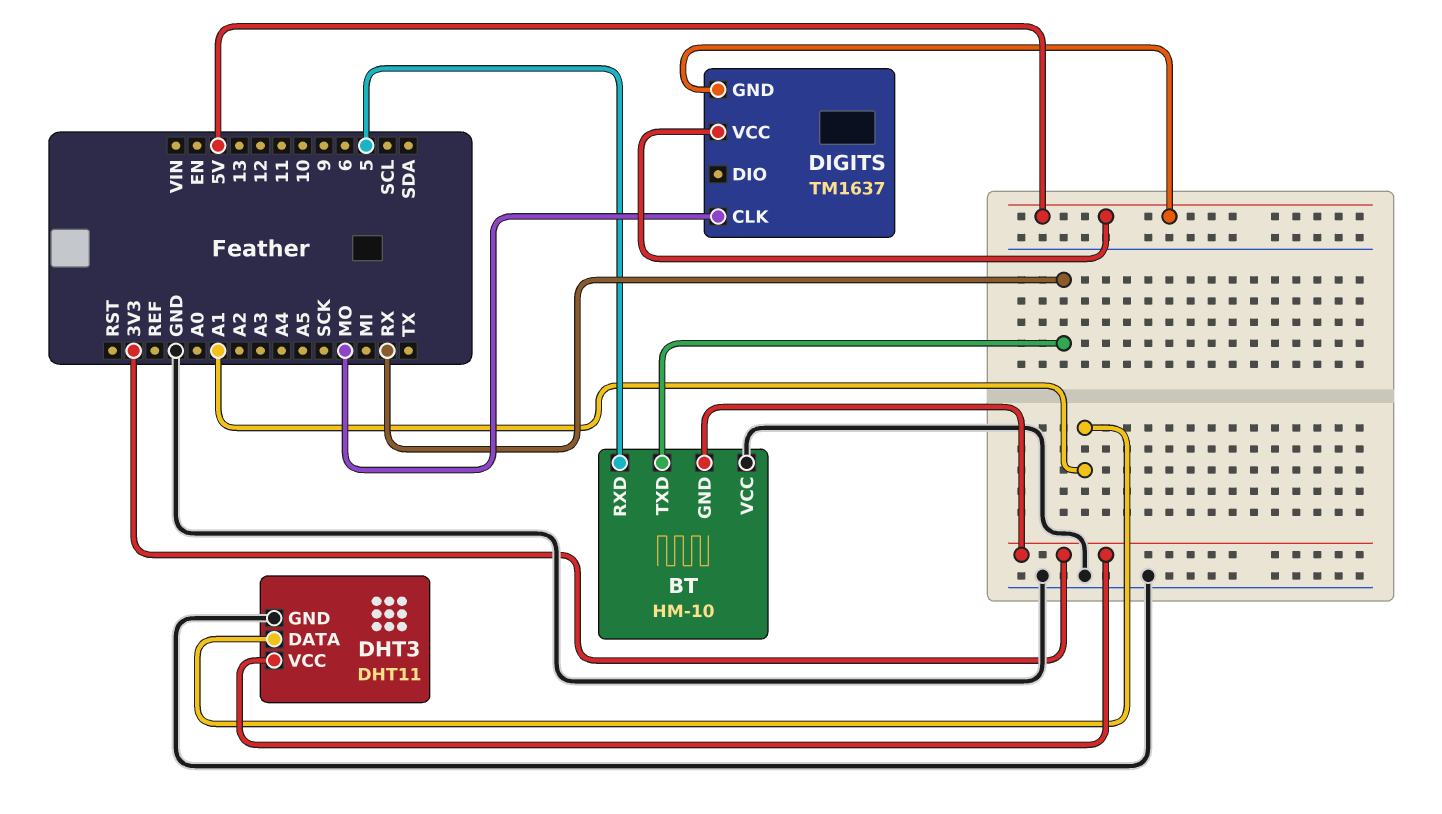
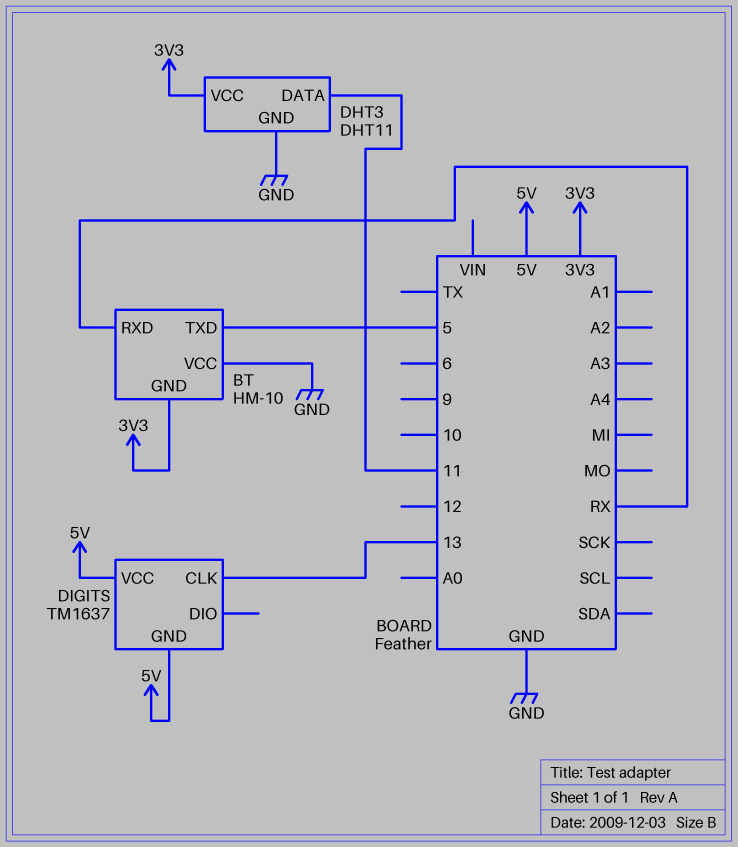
BT pin RXD: 5 -> RX
BT pin TXD: RX -> 5
DHT3 pin DATA: A1 -> 11
DIGITS pin CLK: MO -> 13

